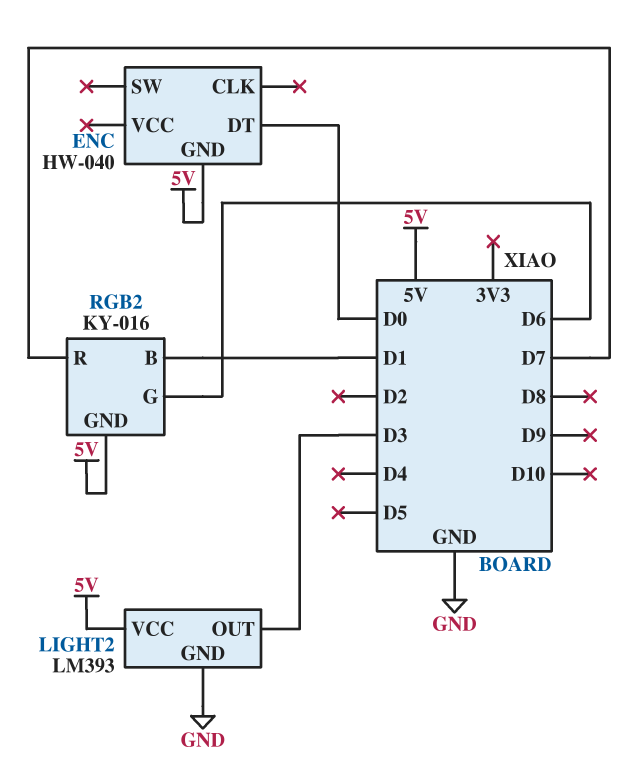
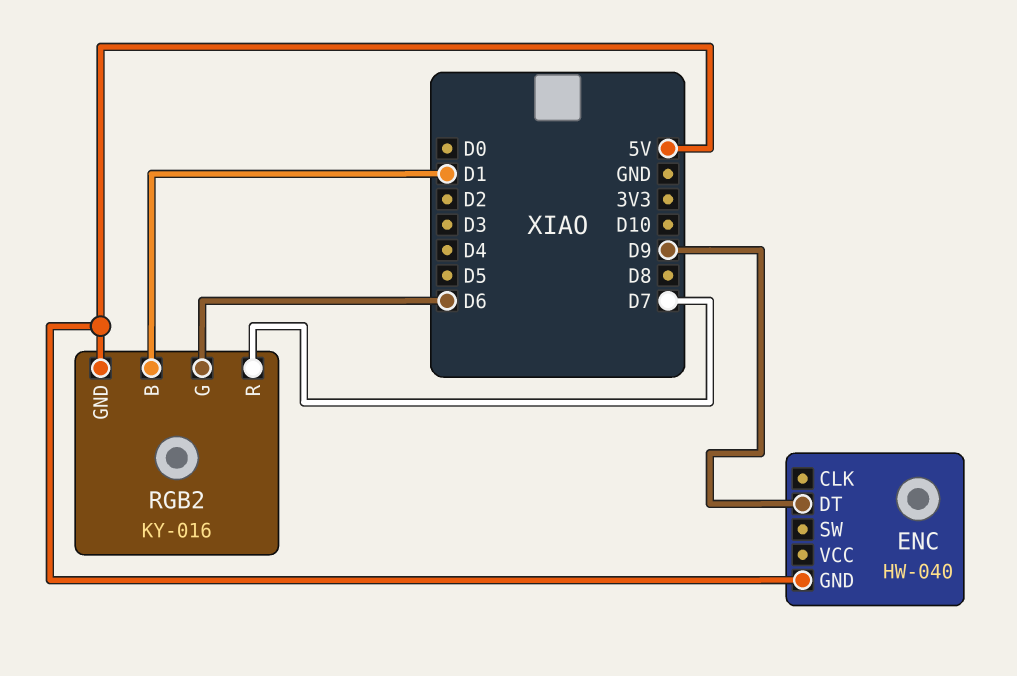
ENC pin DT: D0 -> D9
LIGHT2: LM393 -> none
LIGHT2 pin GND: GND -> none
LIGHT2 pin OUT: D3 -> none
LIGHT2 pin VCC: 5V -> none

